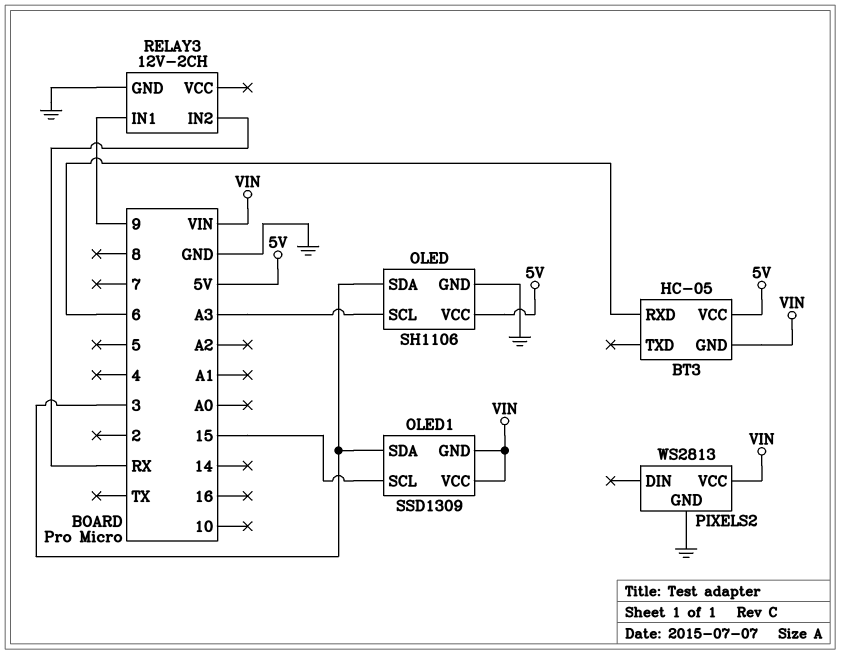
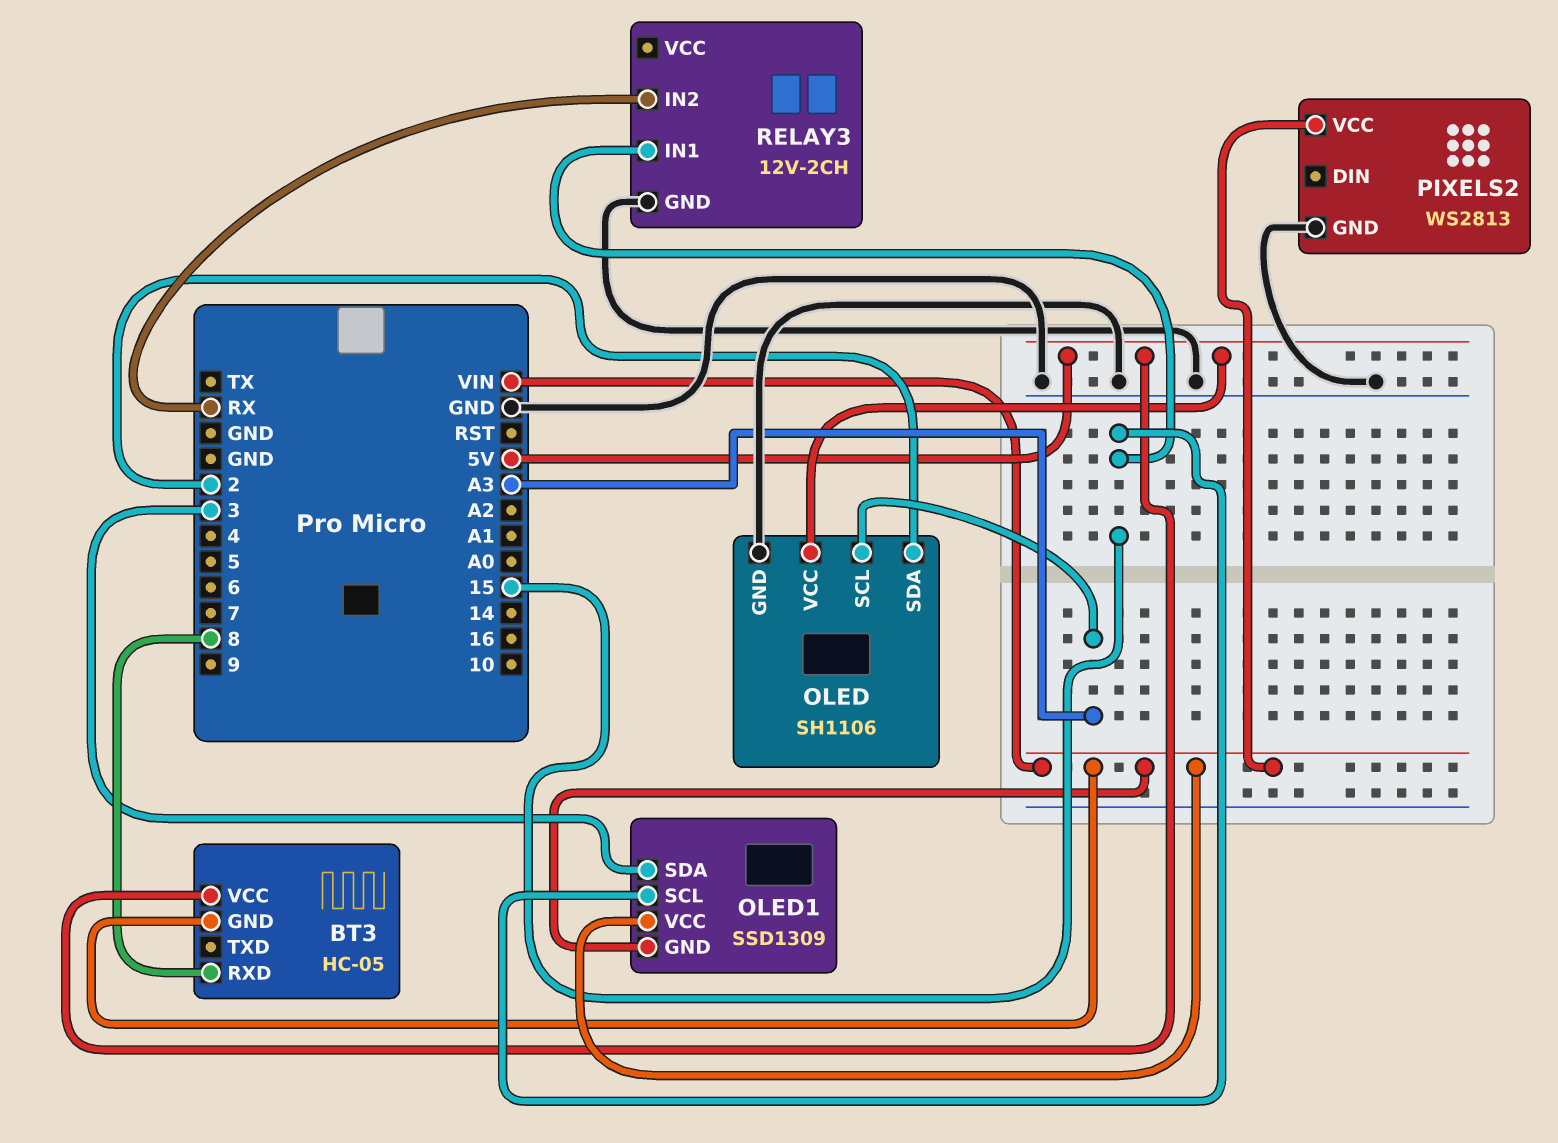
BT3 pin RXD: 6 -> 8
OLED pin SDA: 3 -> 2
RELAY3 pin IN1: 9 -> 15

